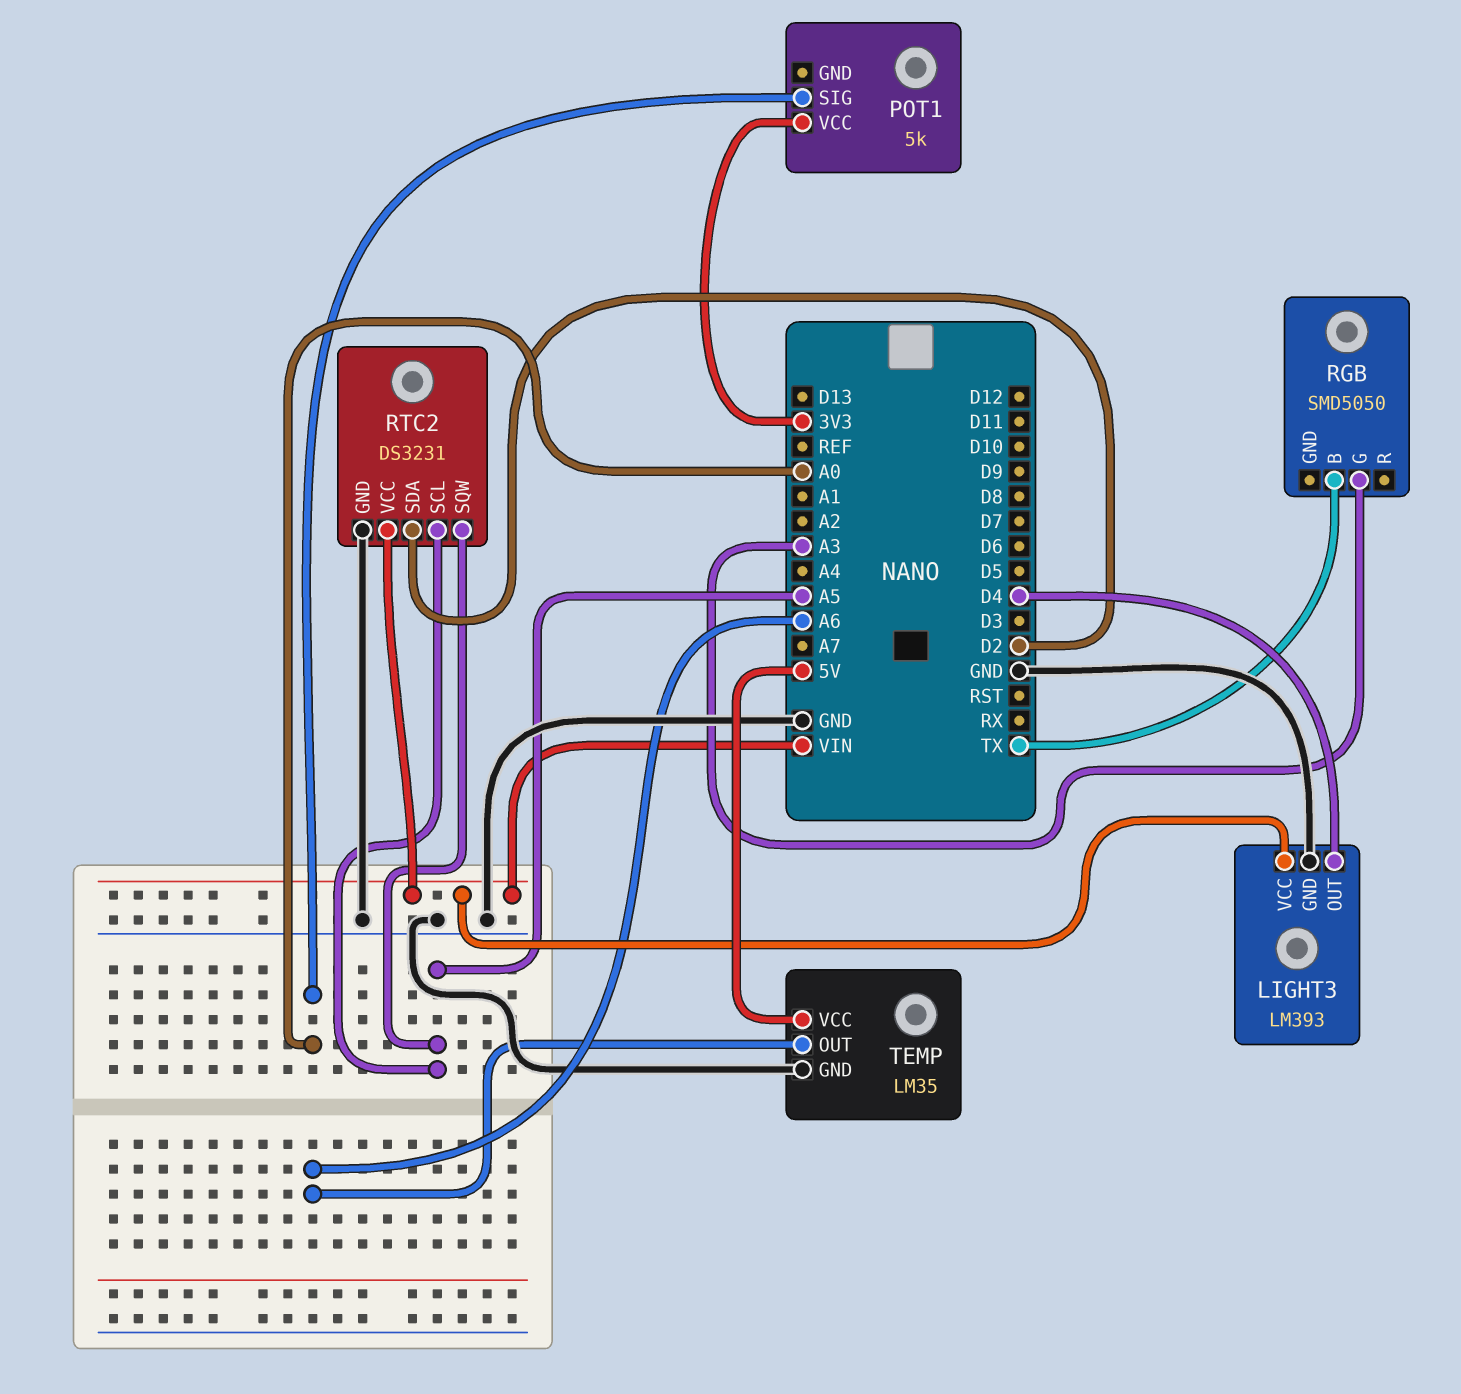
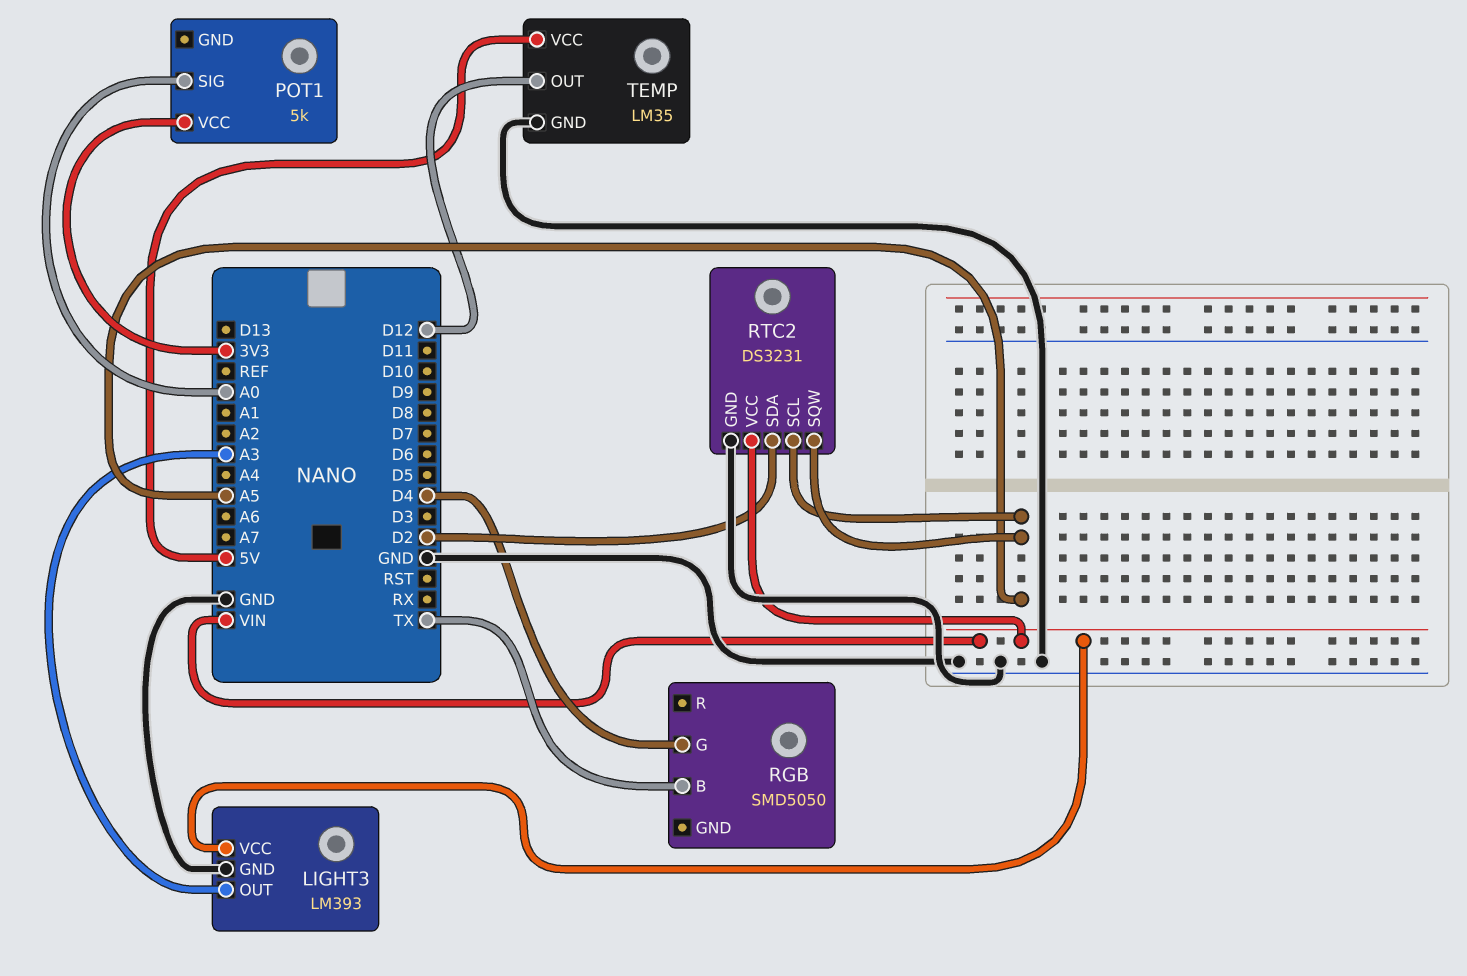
LIGHT3 pin OUT: D4 -> A3
RGB pin G: A3 -> D4
TEMP pin OUT: A6 -> D12

